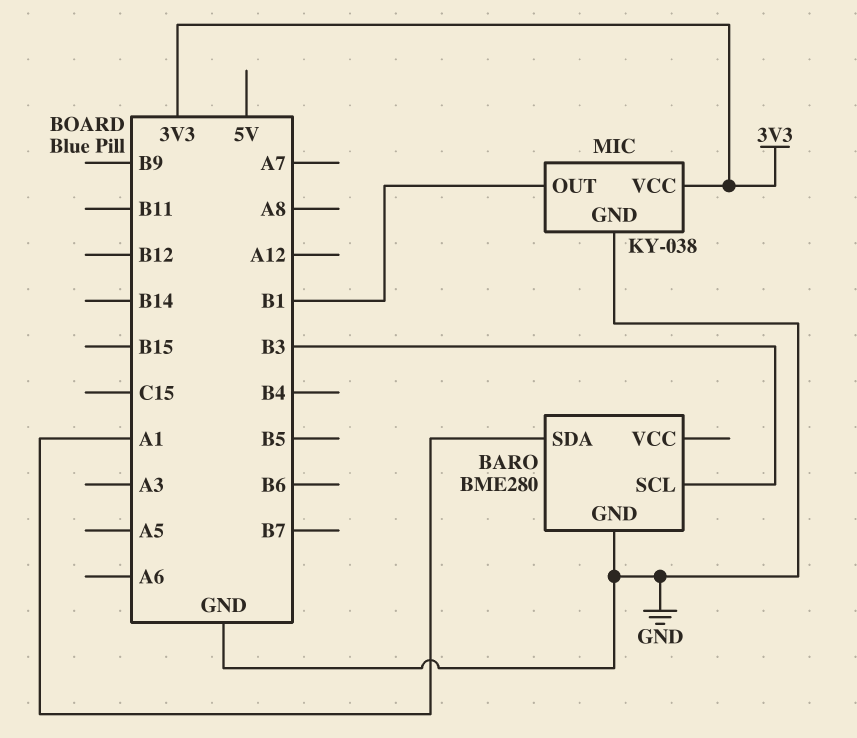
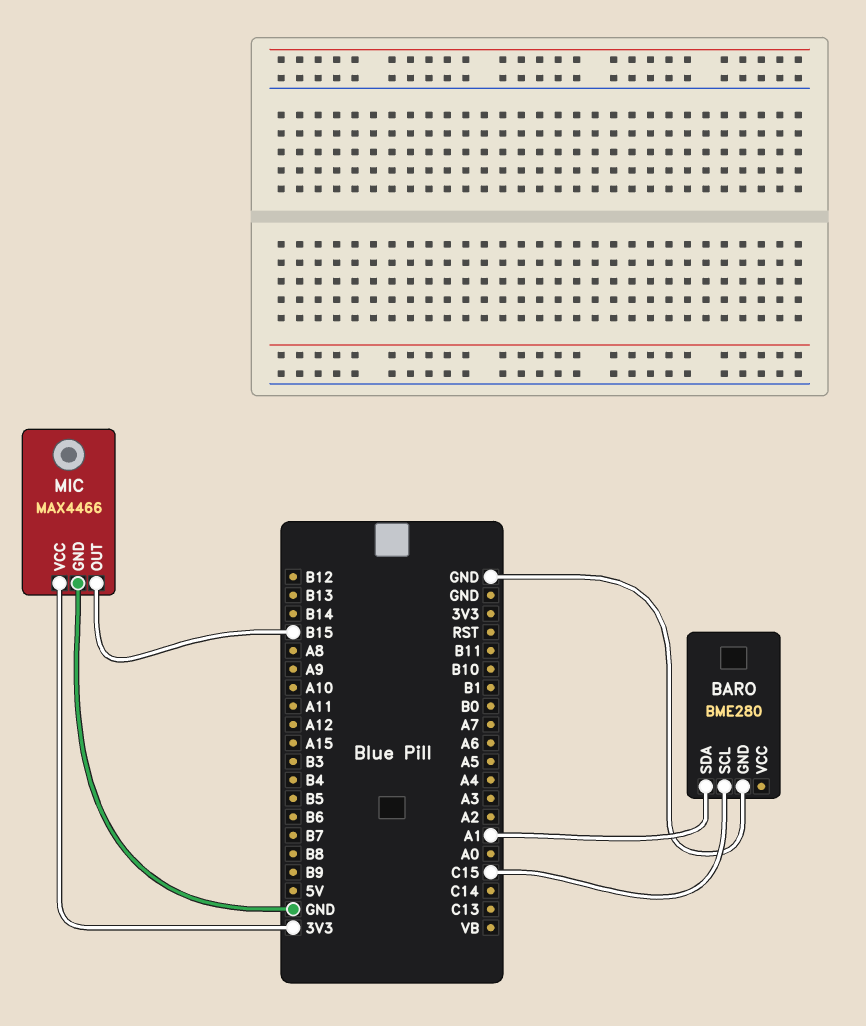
BARO pin SCL: B3 -> C15
MIC: KY-038 -> MAX4466
MIC pin OUT: B1 -> B15

